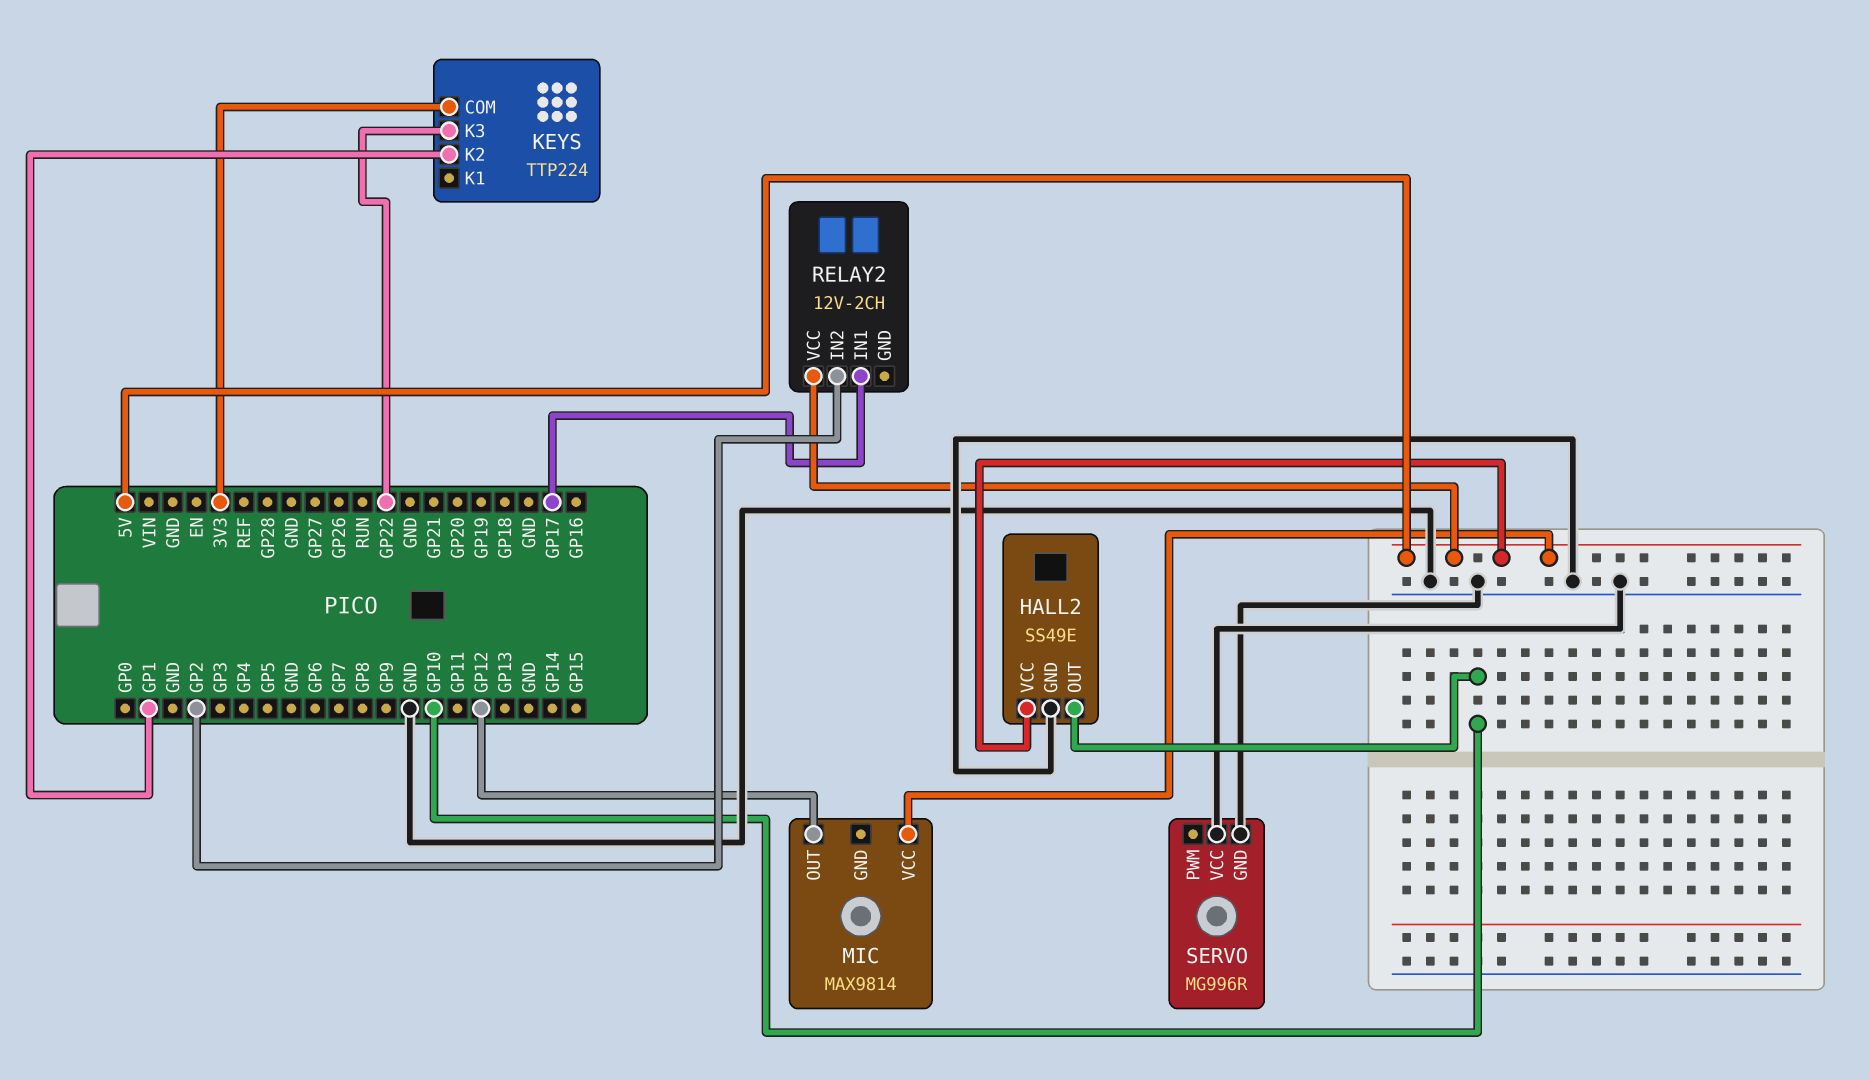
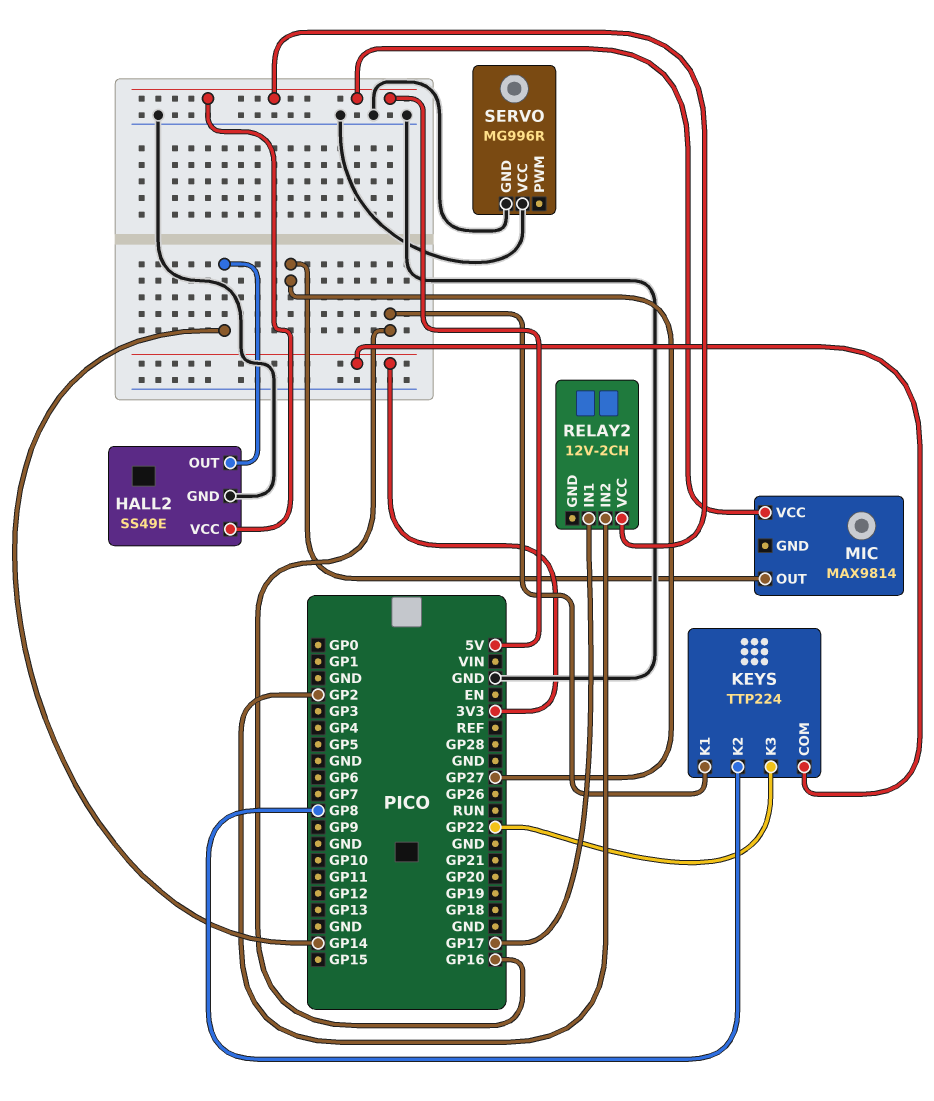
HALL2 pin OUT: GP10 -> GP14
KEYS pin K1: none -> GP16
KEYS pin K2: GP1 -> GP8
MIC pin OUT: GP12 -> GP27

